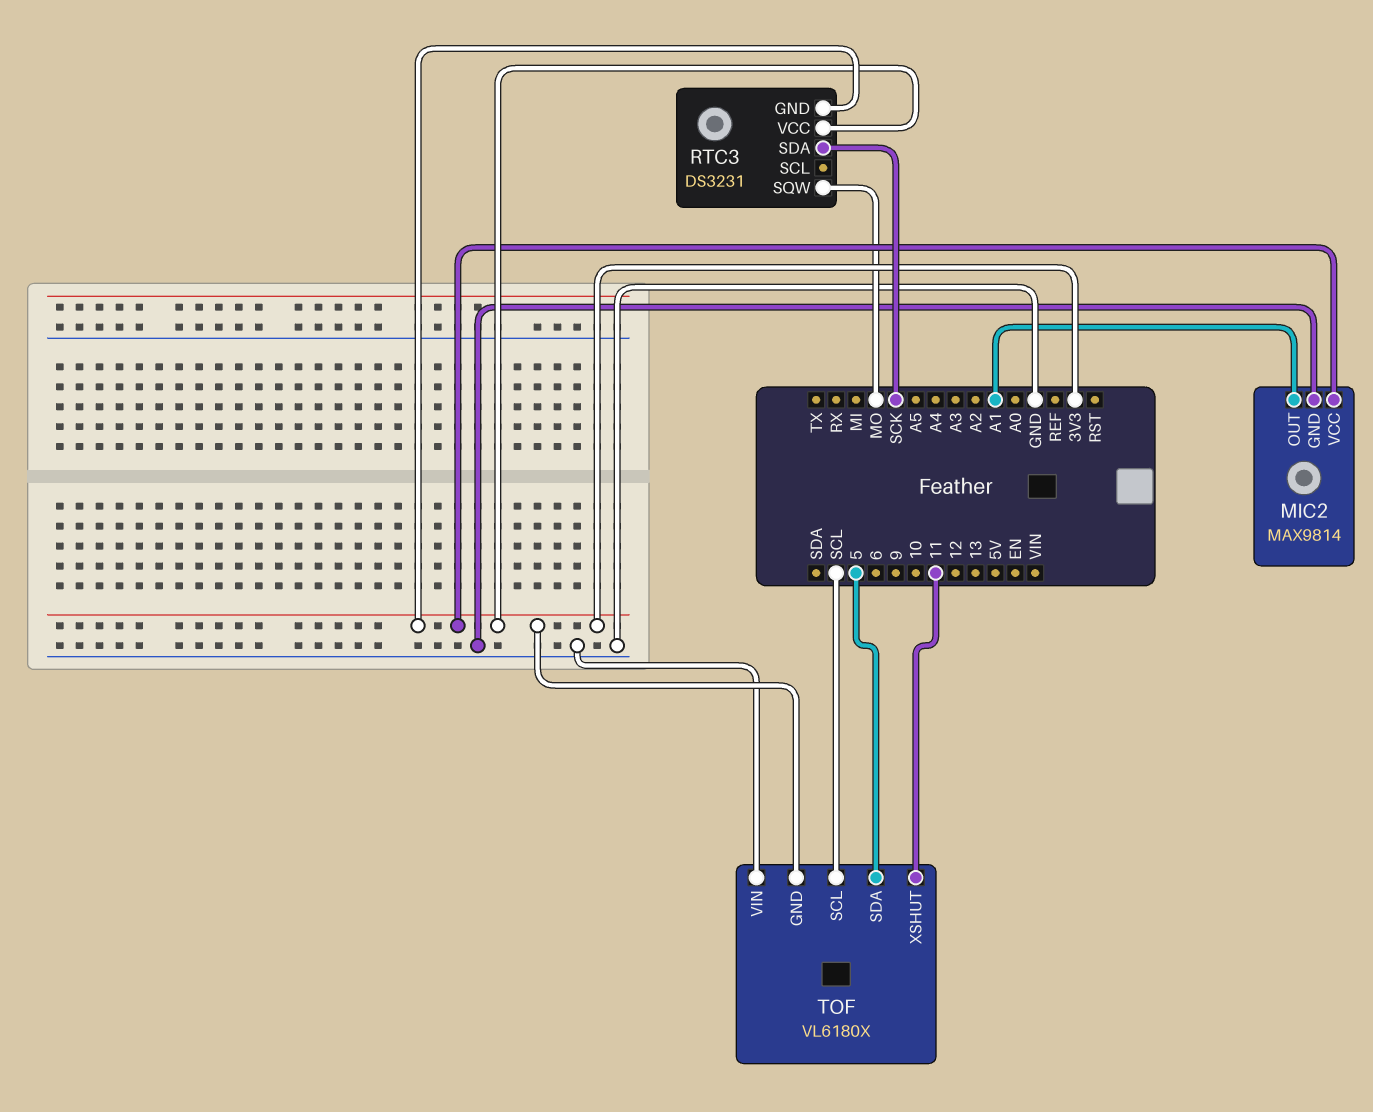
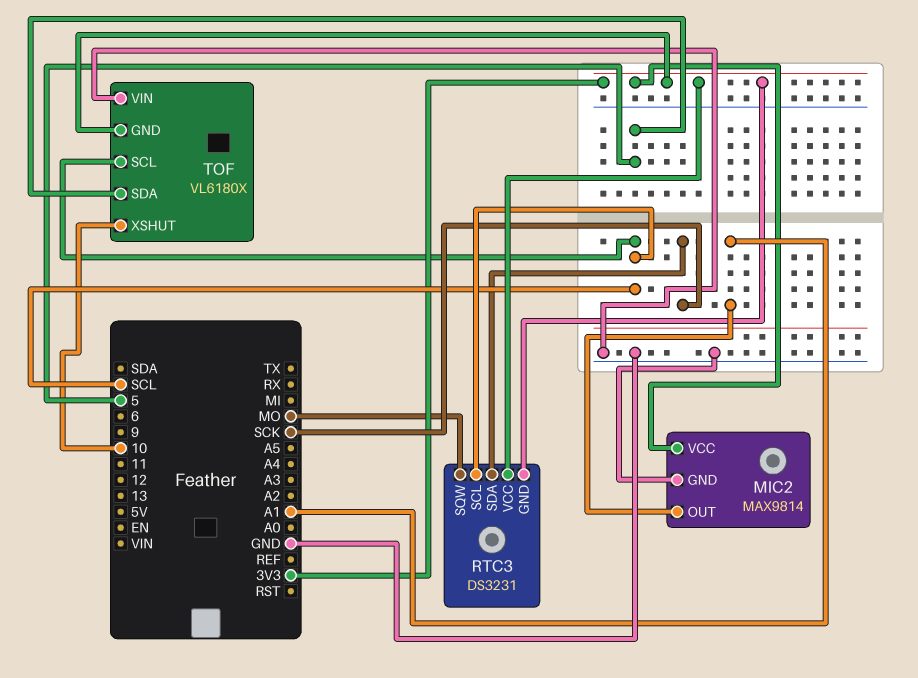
RTC3 pin SCL: none -> SCL
TOF pin XSHUT: 11 -> 10

